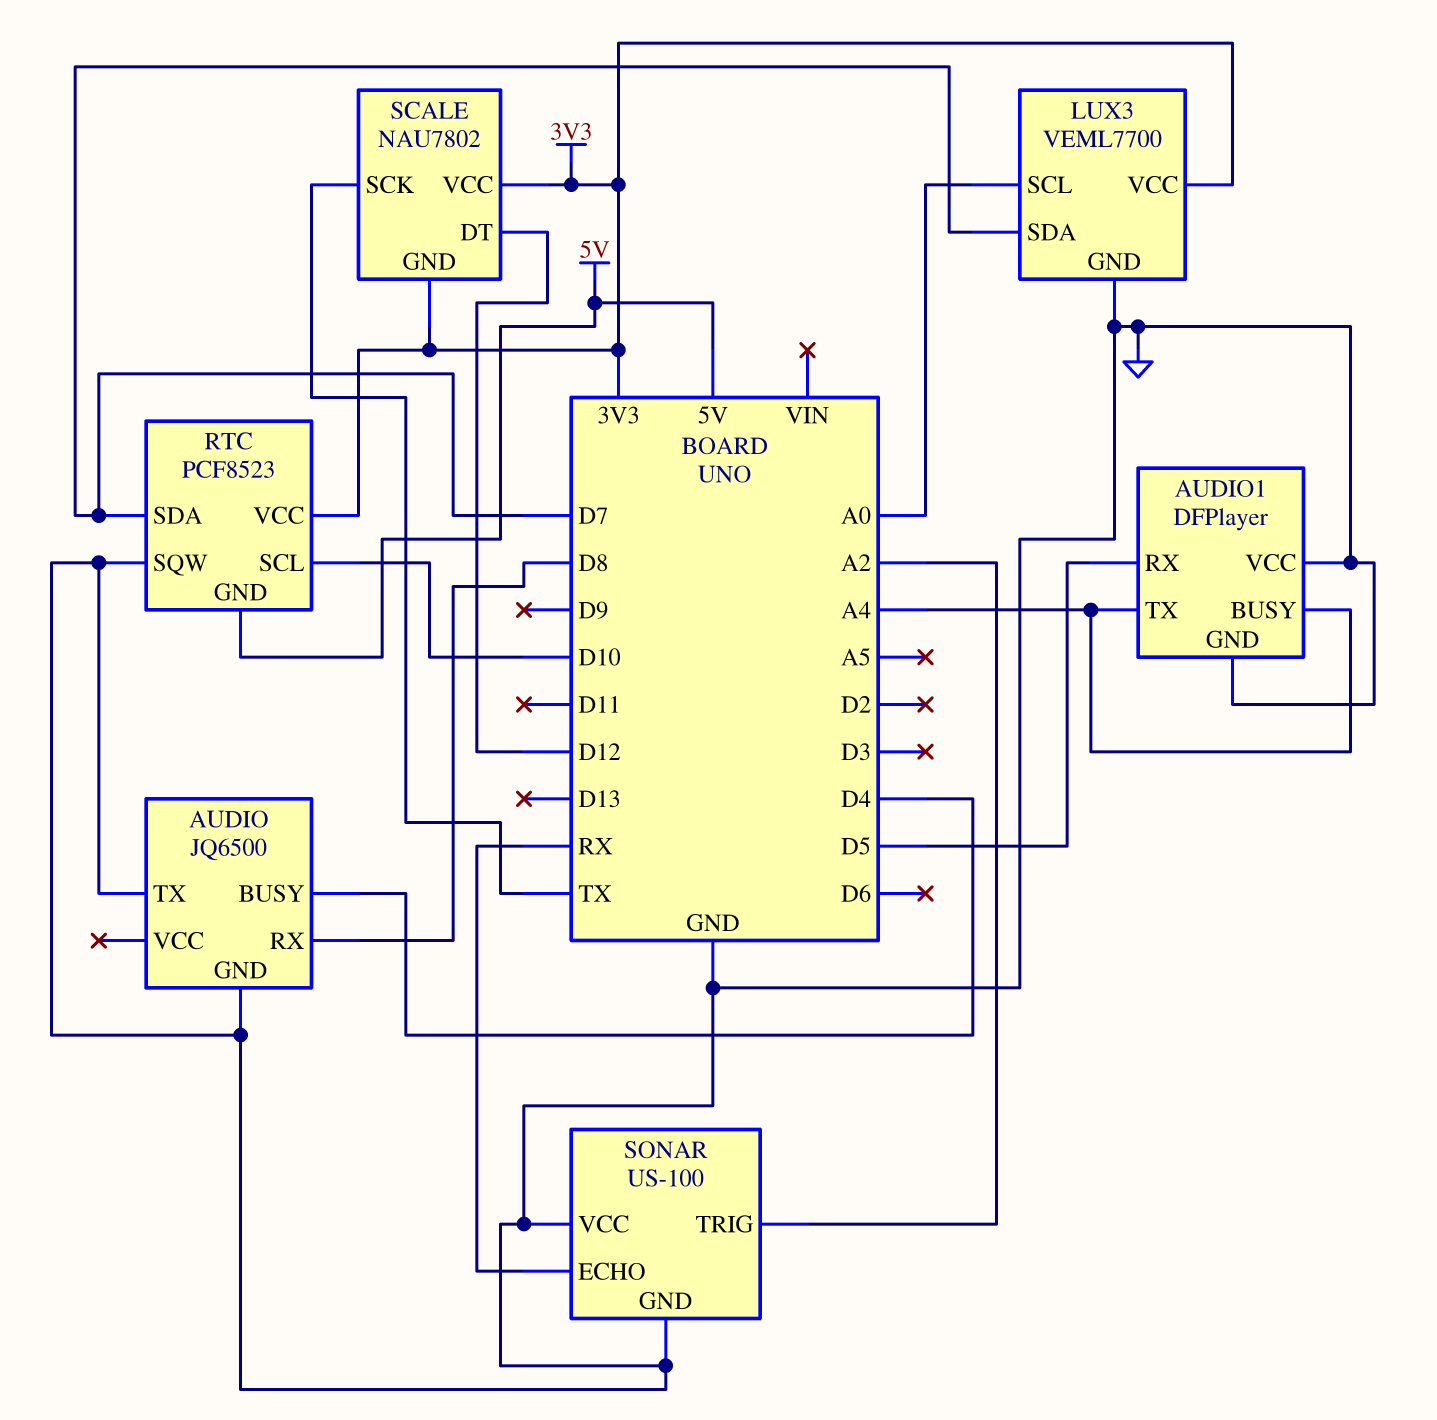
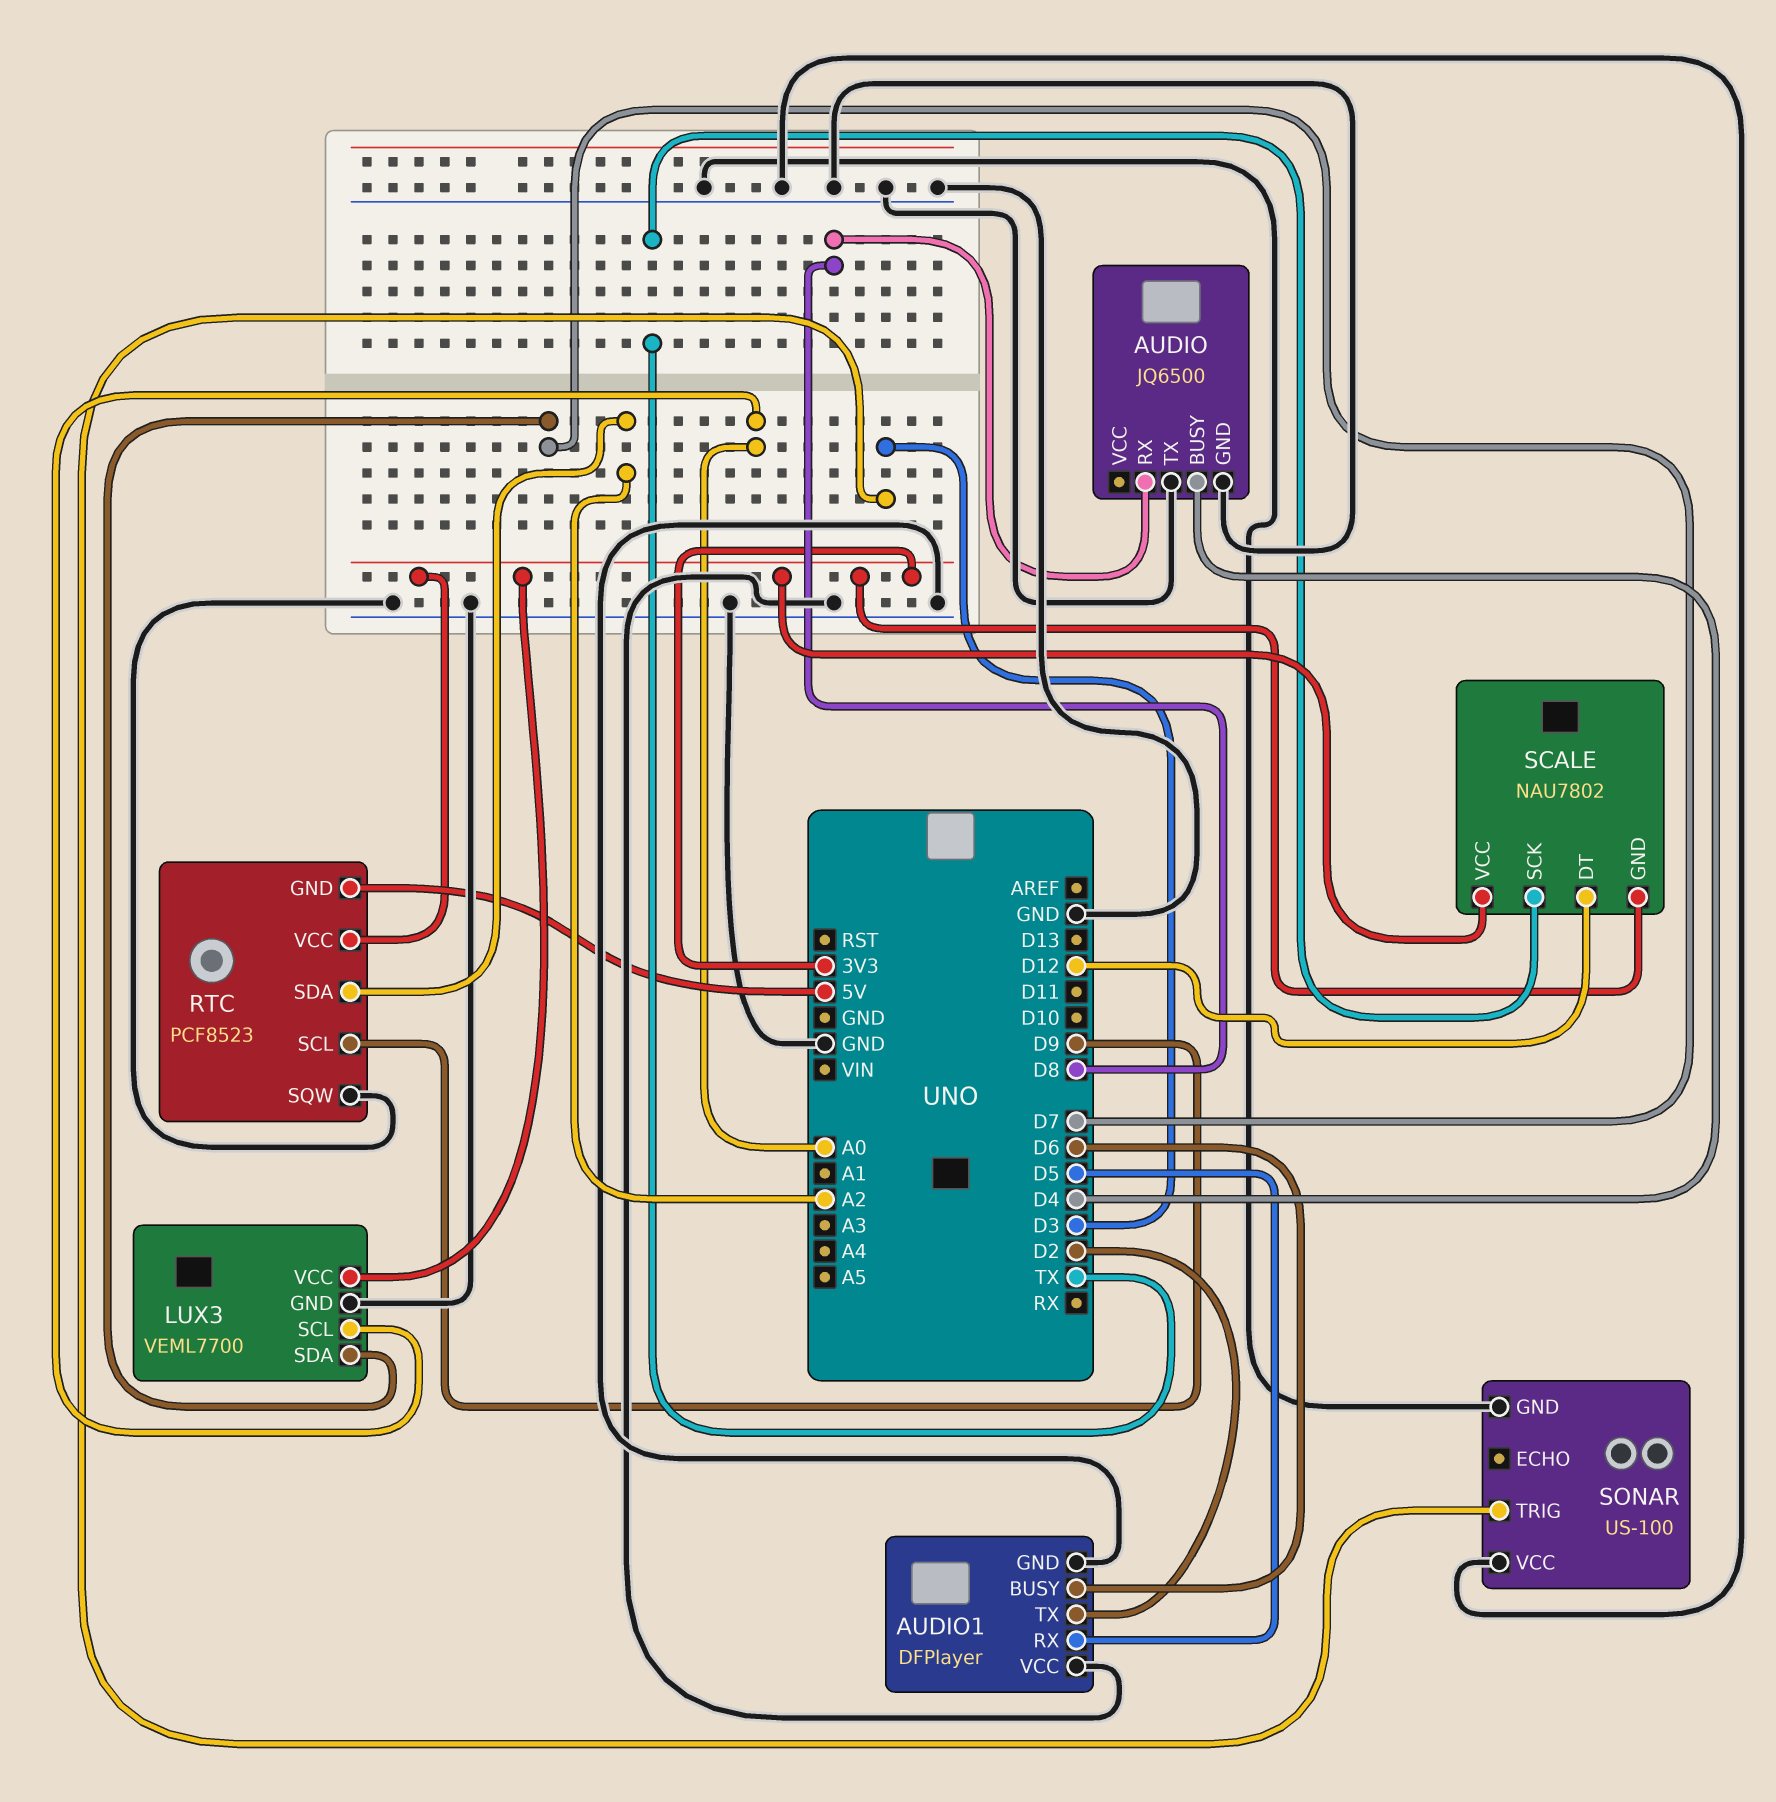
AUDIO1 pin BUSY: A4 -> D6
AUDIO1 pin TX: A4 -> D2
RTC pin SCL: D10 -> D9
RTC pin SDA: D7 -> A2
SONAR pin ECHO: RX -> none
SONAR pin TRIG: A2 -> D3

